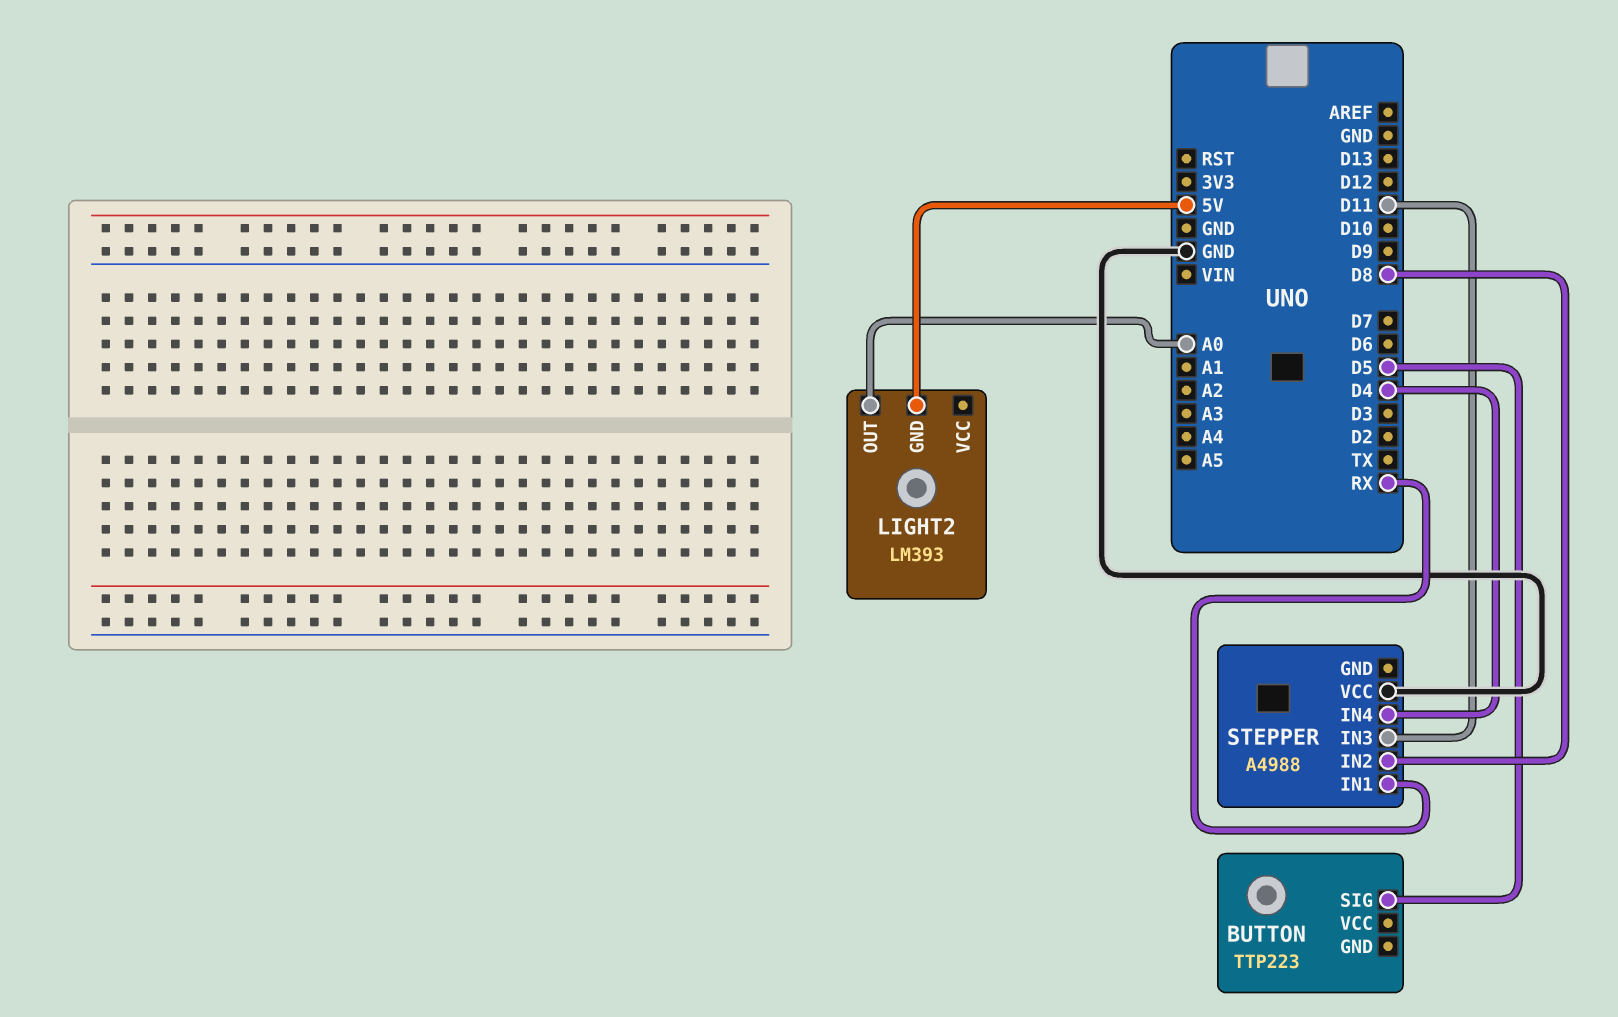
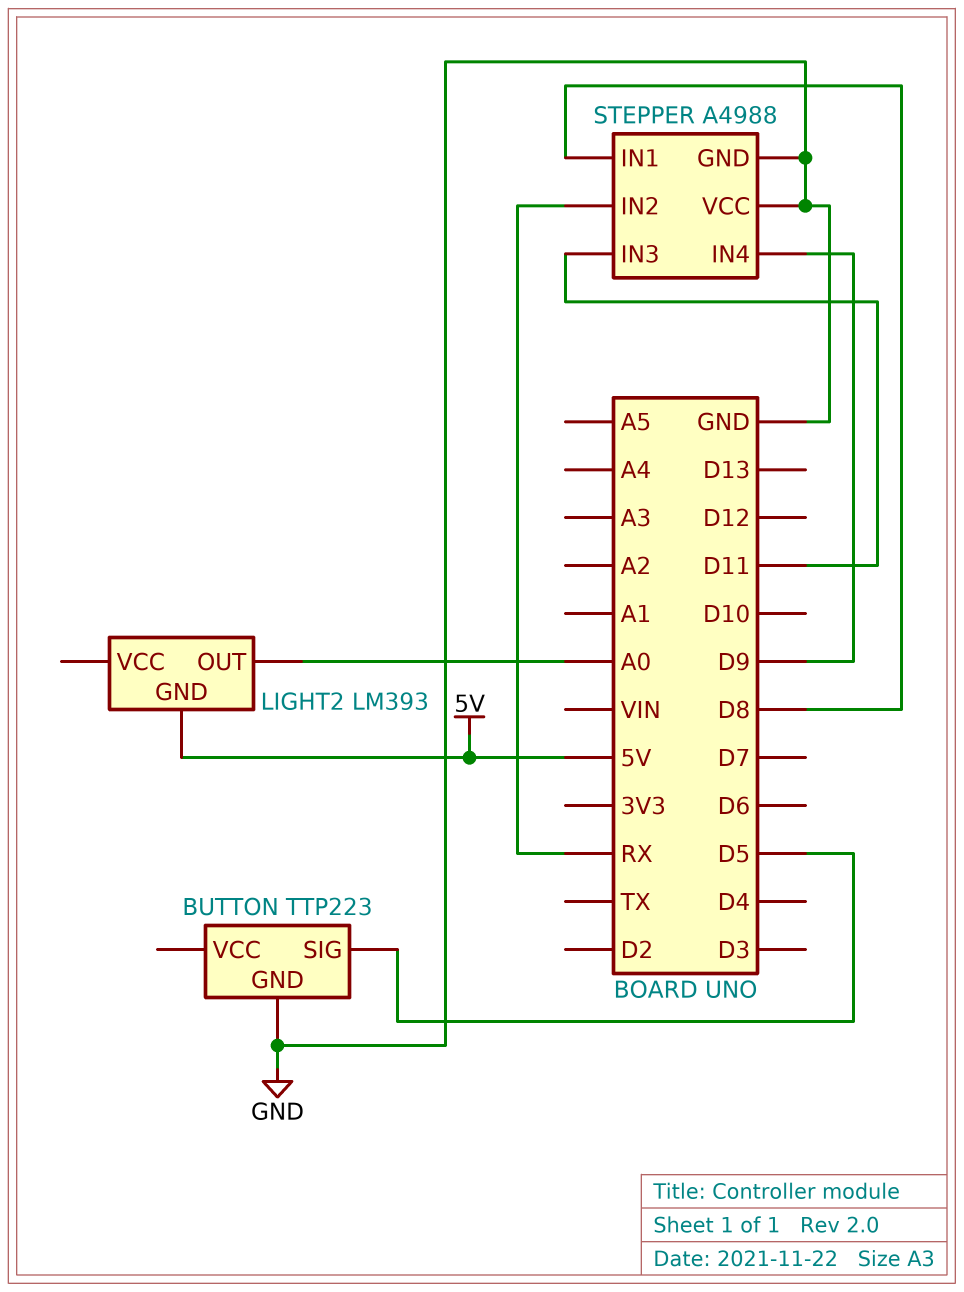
BUTTON pin GND: none -> GND
STEPPER pin GND: none -> GND
STEPPER pin IN1: RX -> D8
STEPPER pin IN2: D8 -> RX
STEPPER pin IN4: D4 -> D9

